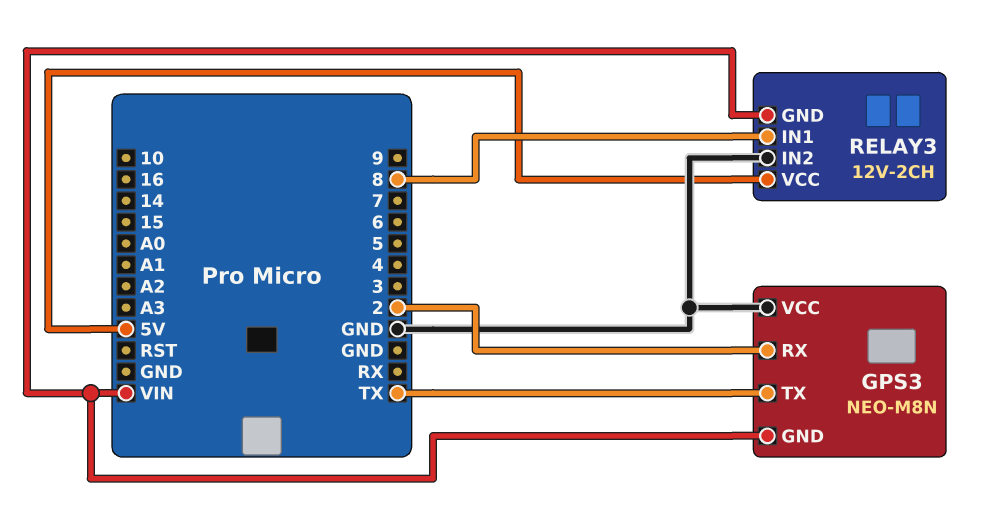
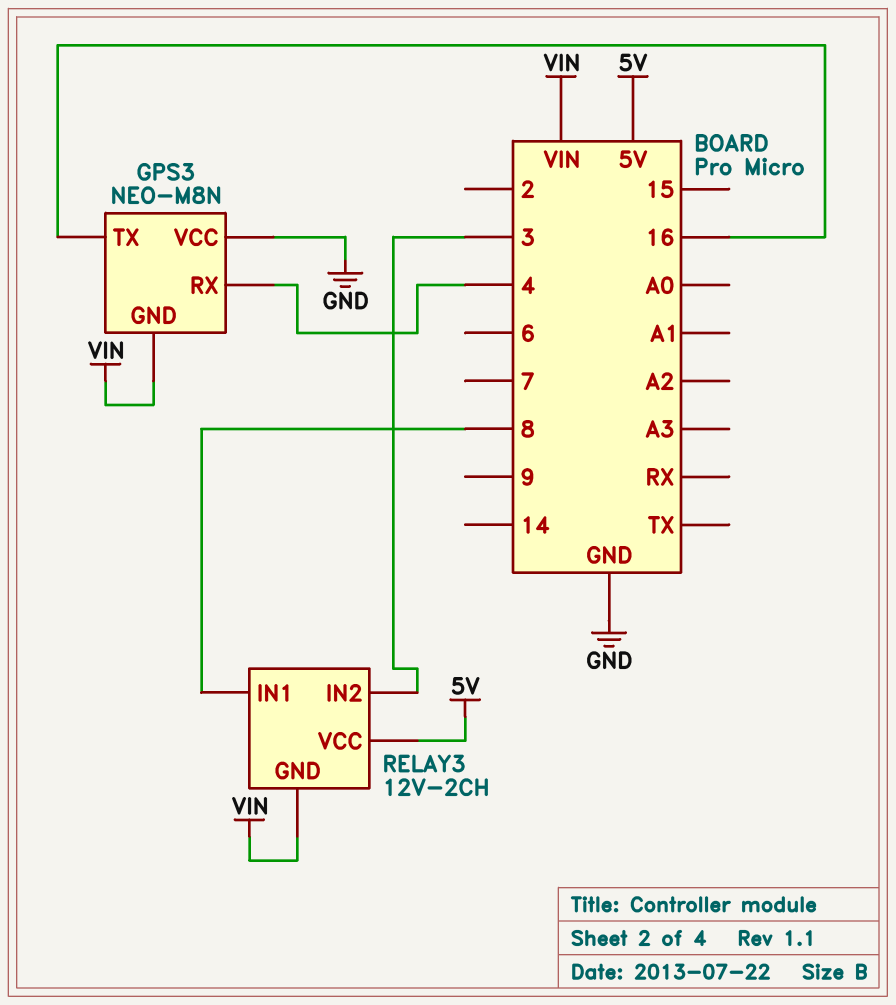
GPS3 pin RX: 2 -> 4
GPS3 pin TX: TX -> 16
RELAY3 pin IN2: GND -> 3

